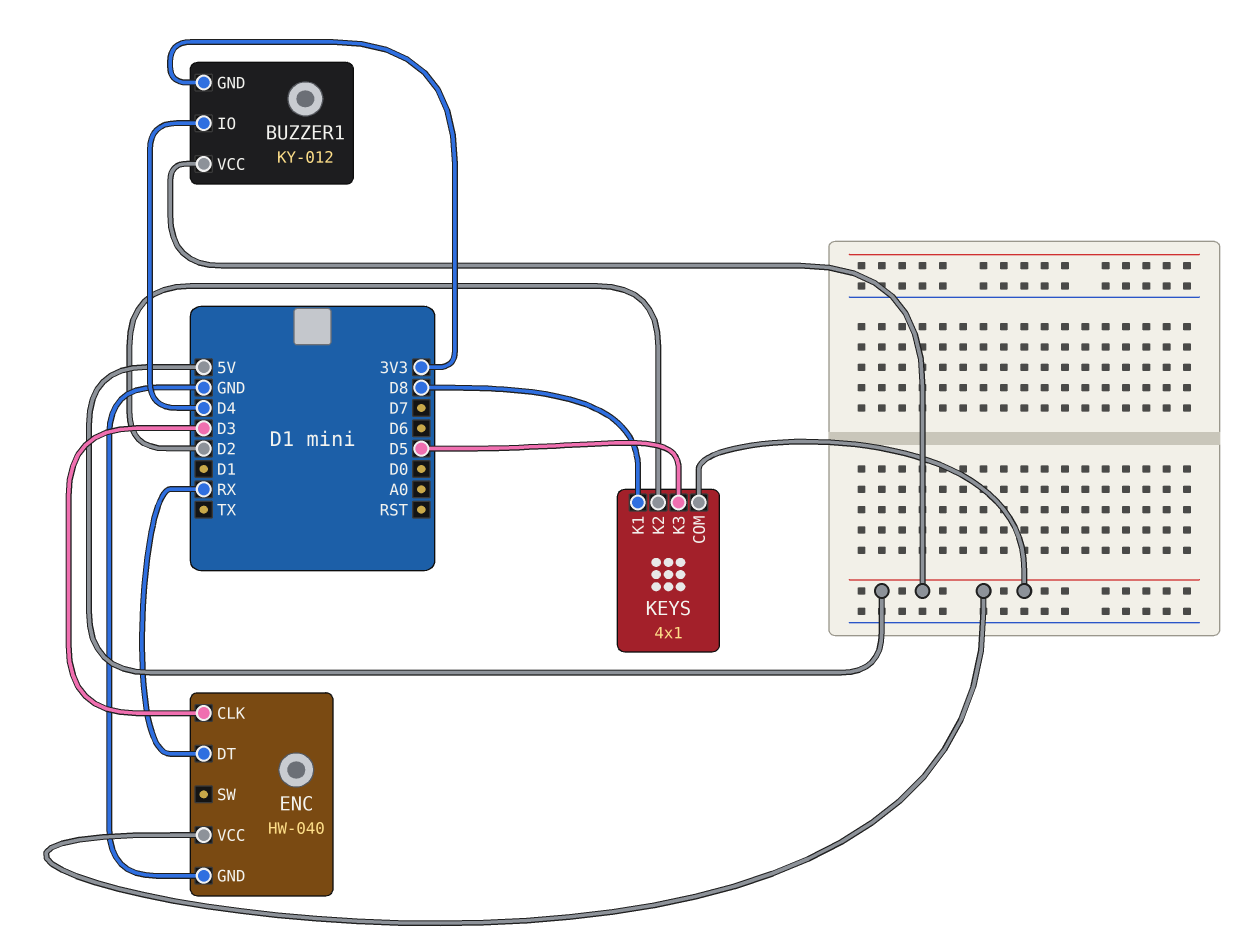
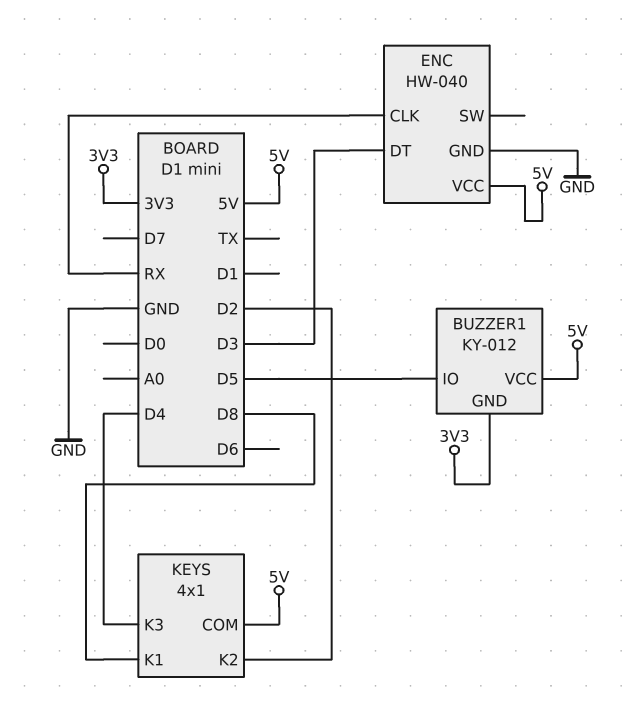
BUZZER1 pin IO: D4 -> D5
ENC pin CLK: D3 -> RX
ENC pin DT: RX -> D3
KEYS pin K3: D5 -> D4

